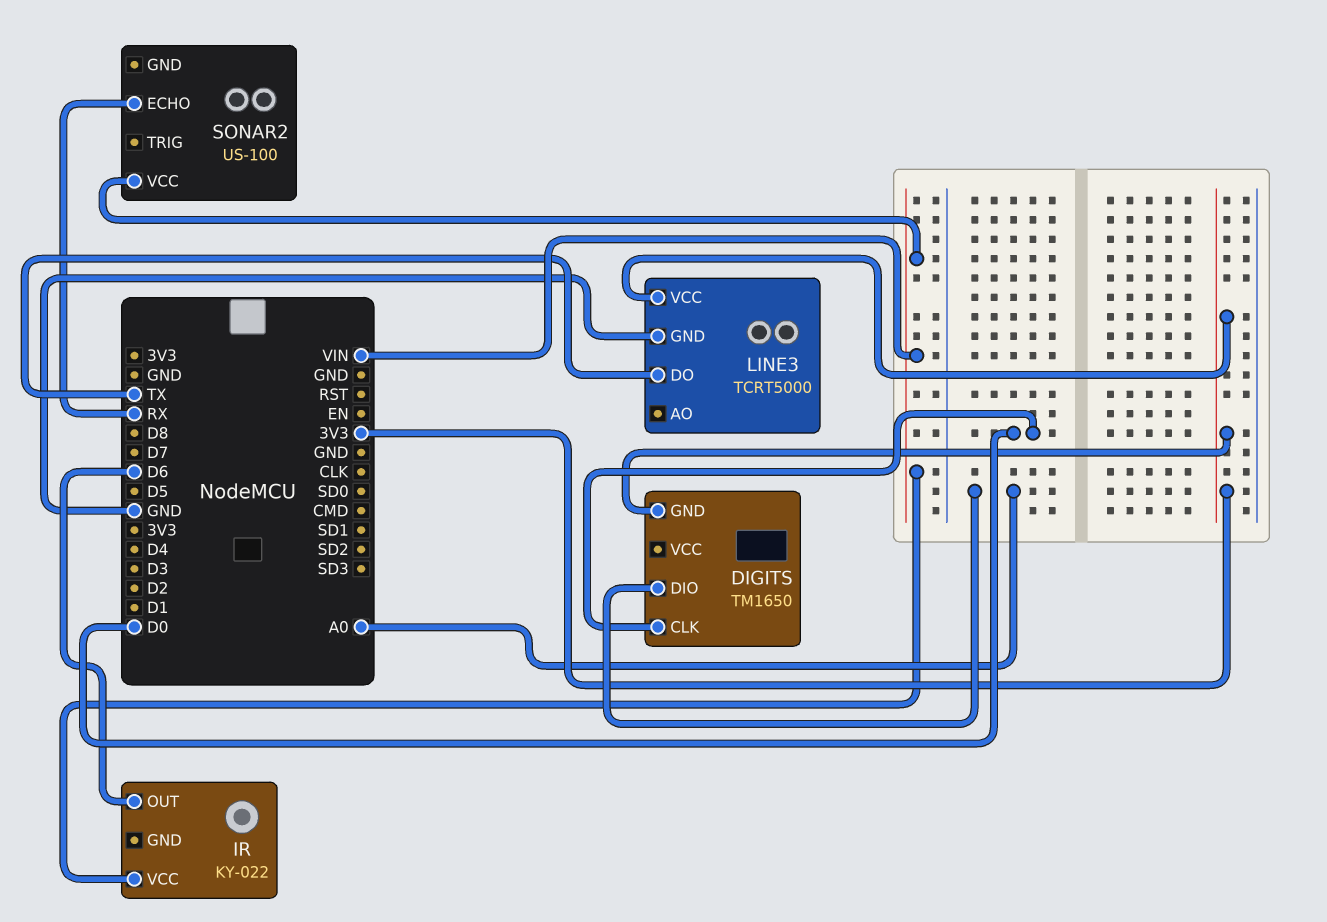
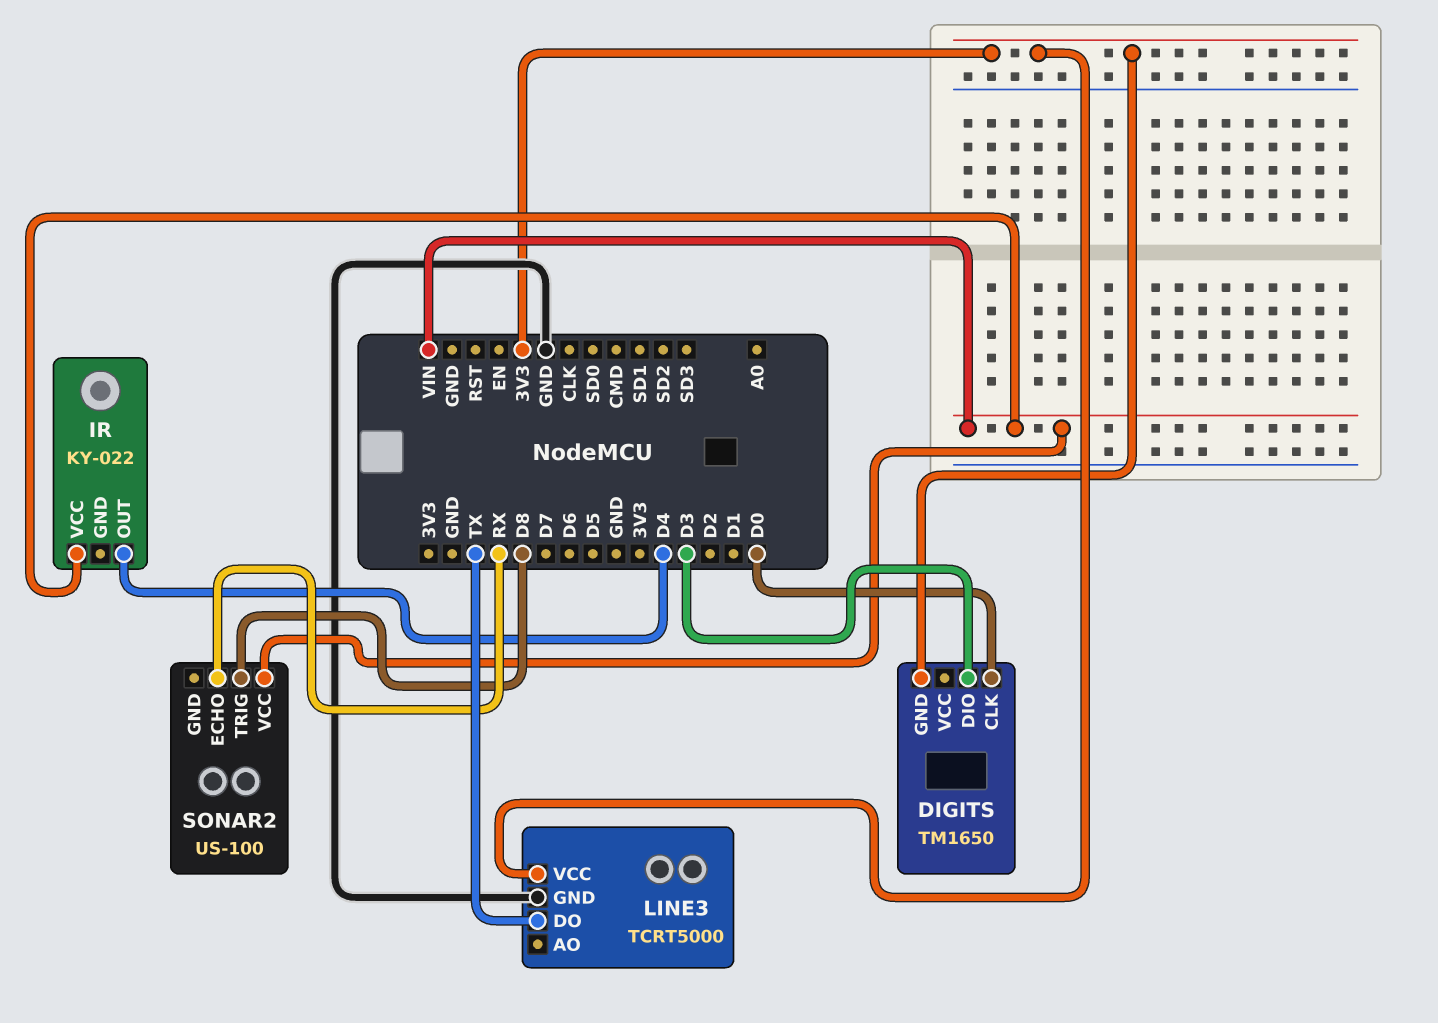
DIGITS pin DIO: A0 -> D3
IR pin OUT: D6 -> D4
SONAR2 pin TRIG: none -> D8

